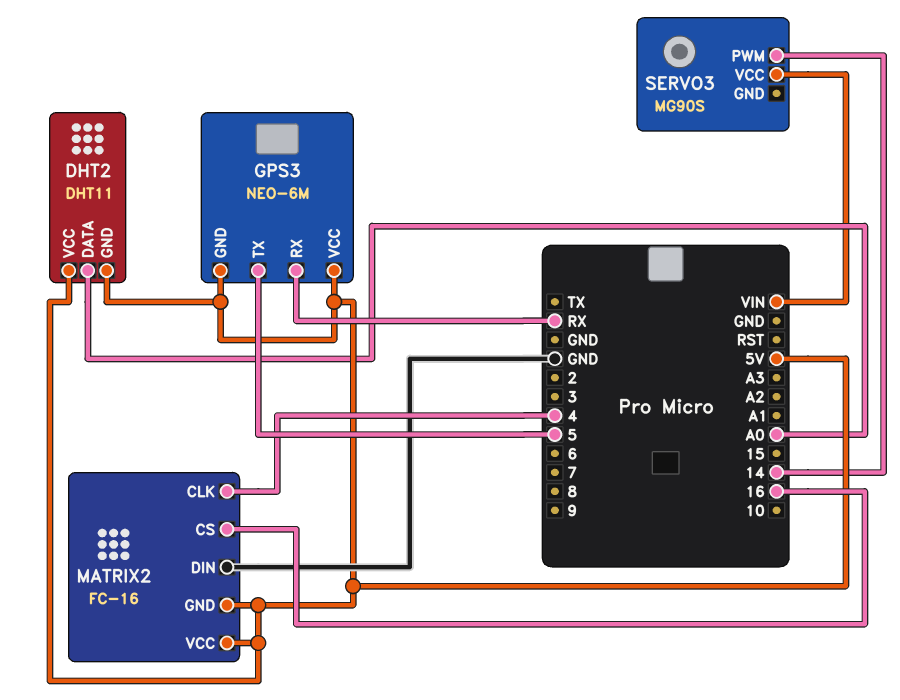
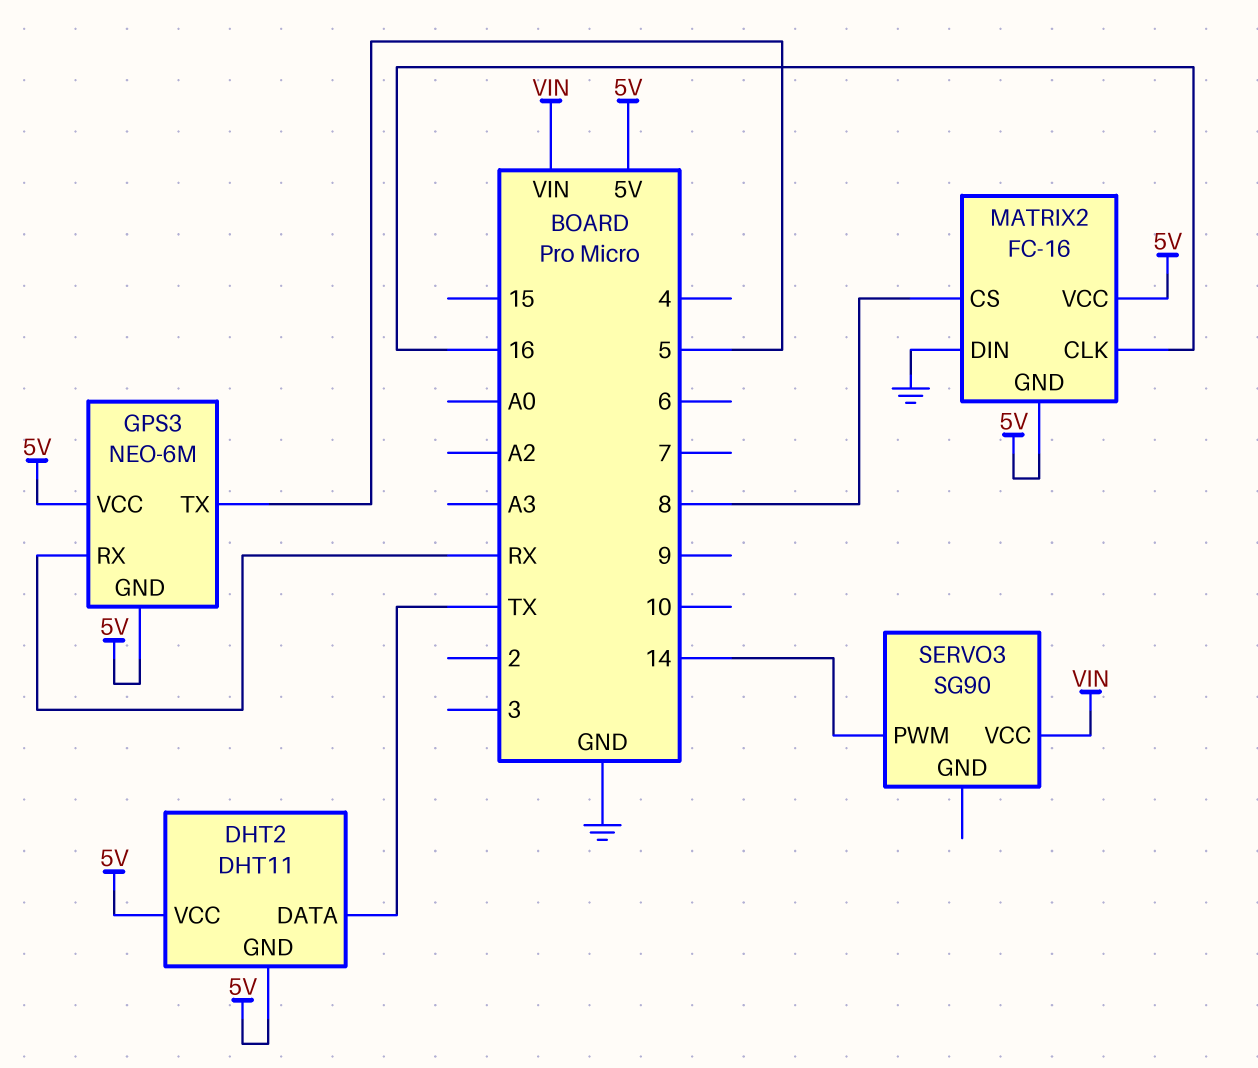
DHT2 pin DATA: A0 -> TX
MATRIX2 pin CLK: 4 -> 16
MATRIX2 pin CS: 16 -> 8
SERVO3: MG90S -> SG90

